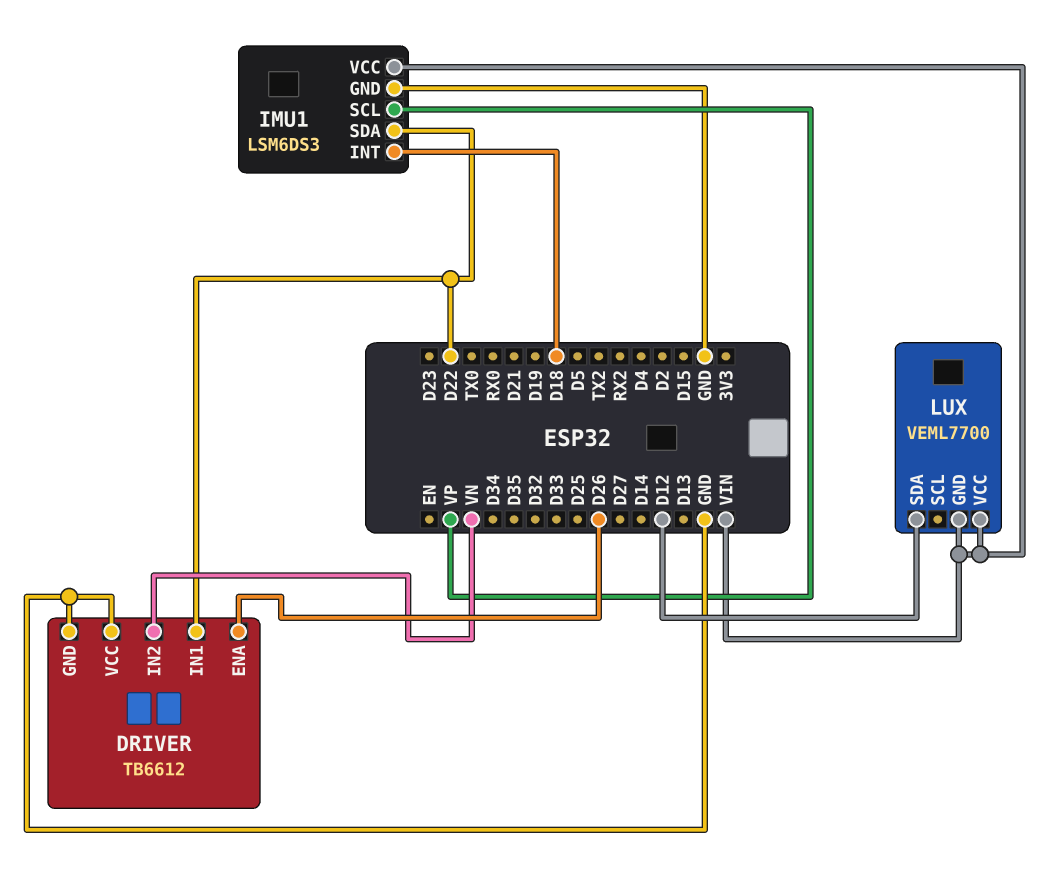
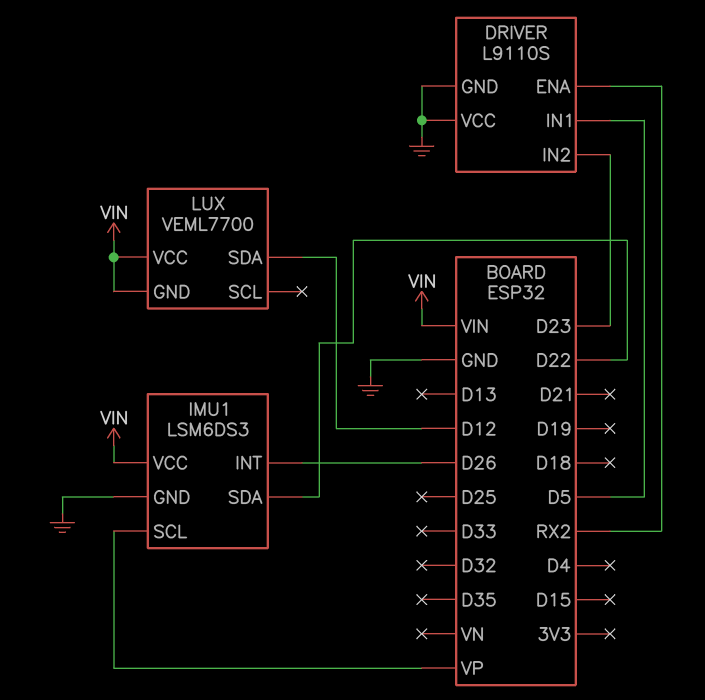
DRIVER: TB6612 -> L9110S
DRIVER pin ENA: D26 -> RX2
DRIVER pin IN1: D22 -> D5
DRIVER pin IN2: VN -> D23
IMU1 pin INT: D18 -> D26

